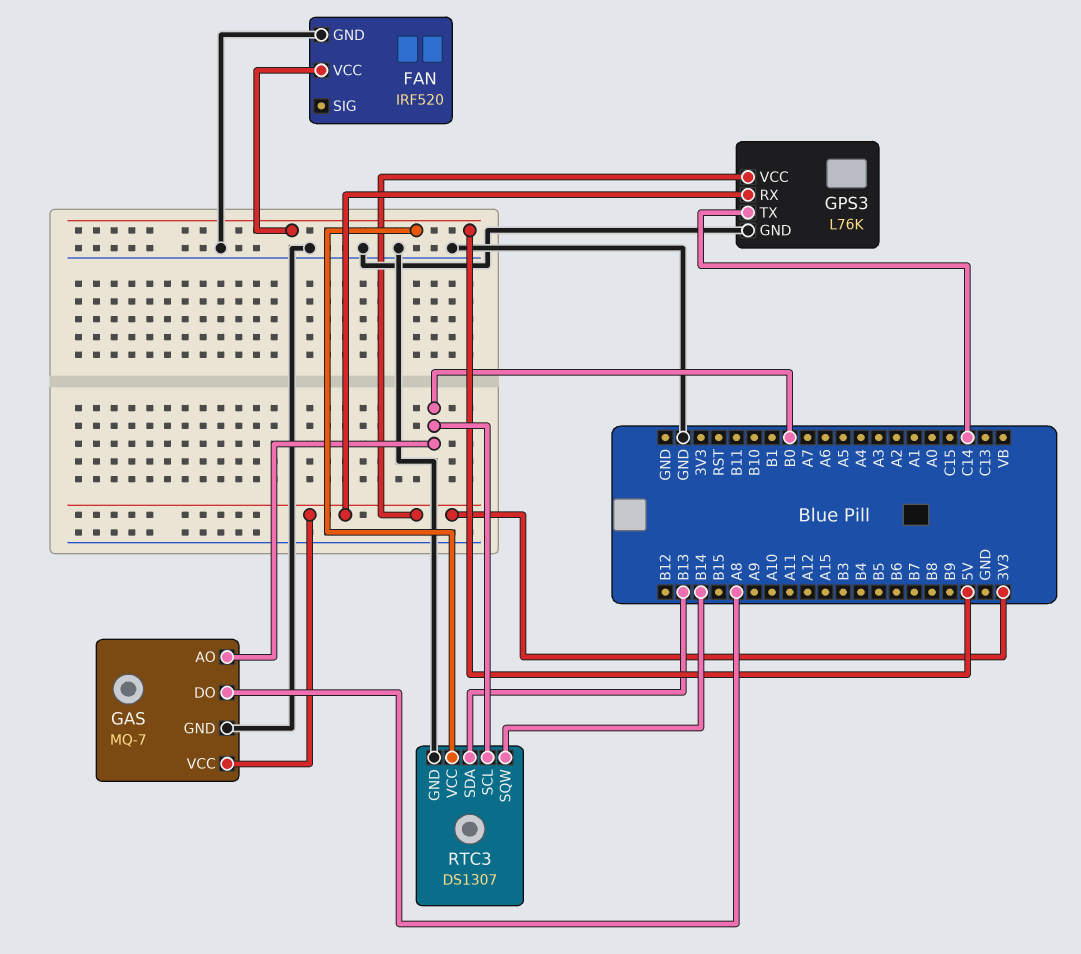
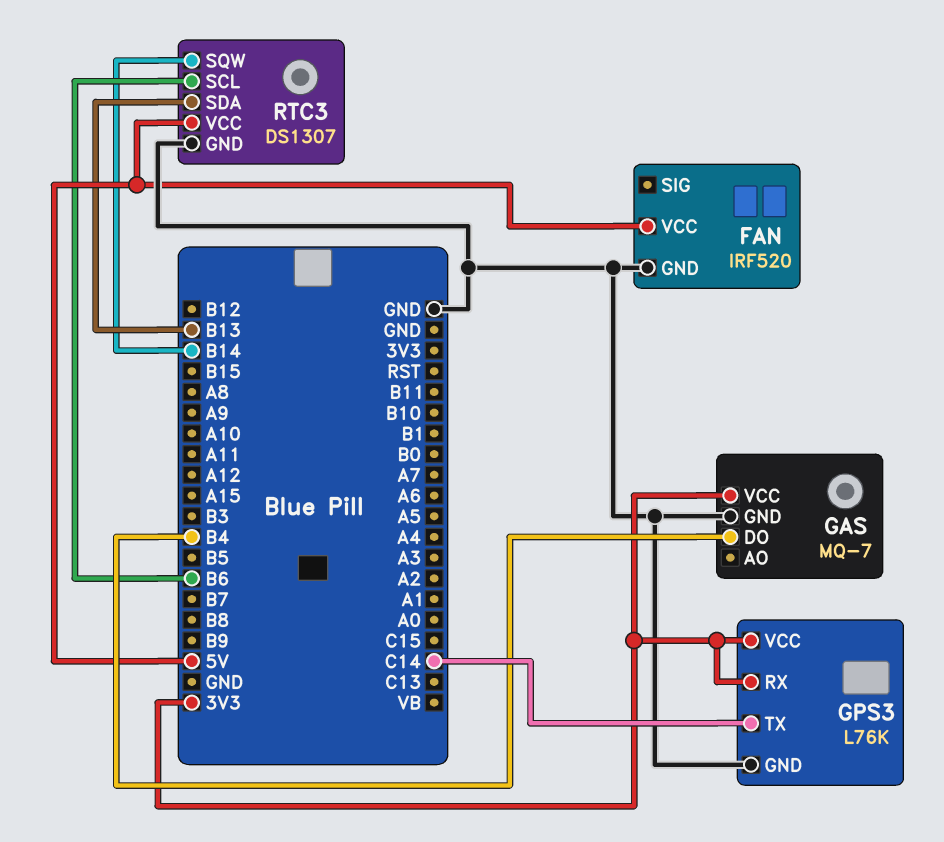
GAS pin AO: B0 -> none
GAS pin DO: A8 -> B4
RTC3 pin SCL: B0 -> B6

